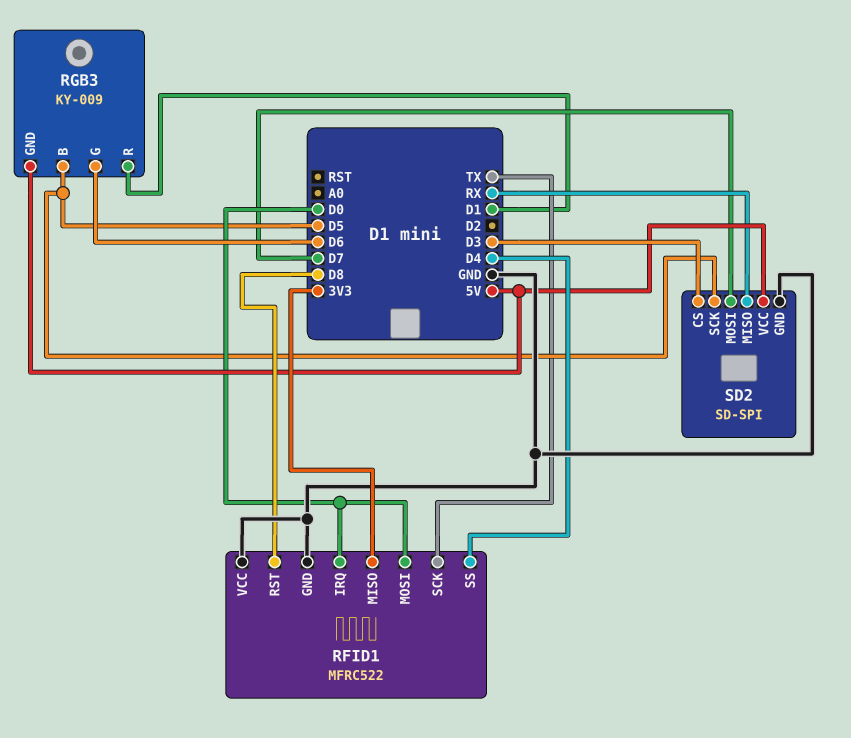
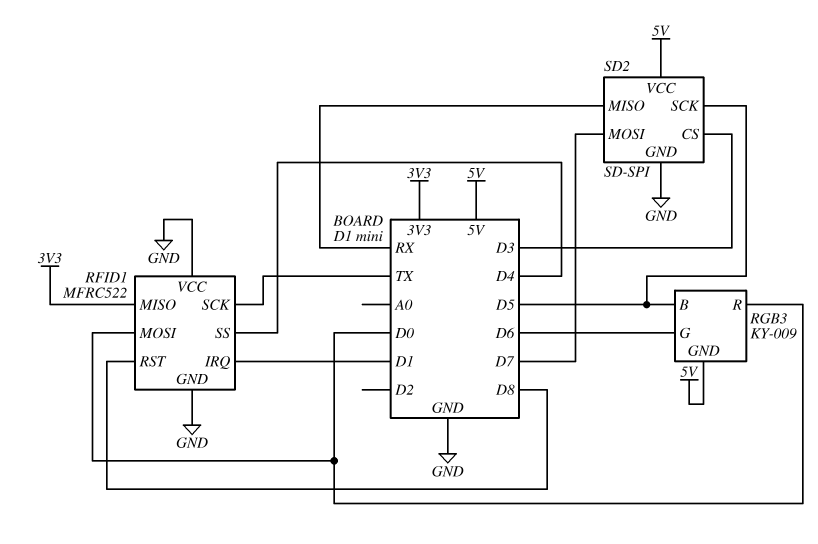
RFID1 pin IRQ: D0 -> D1
RGB3 pin R: D1 -> D0

